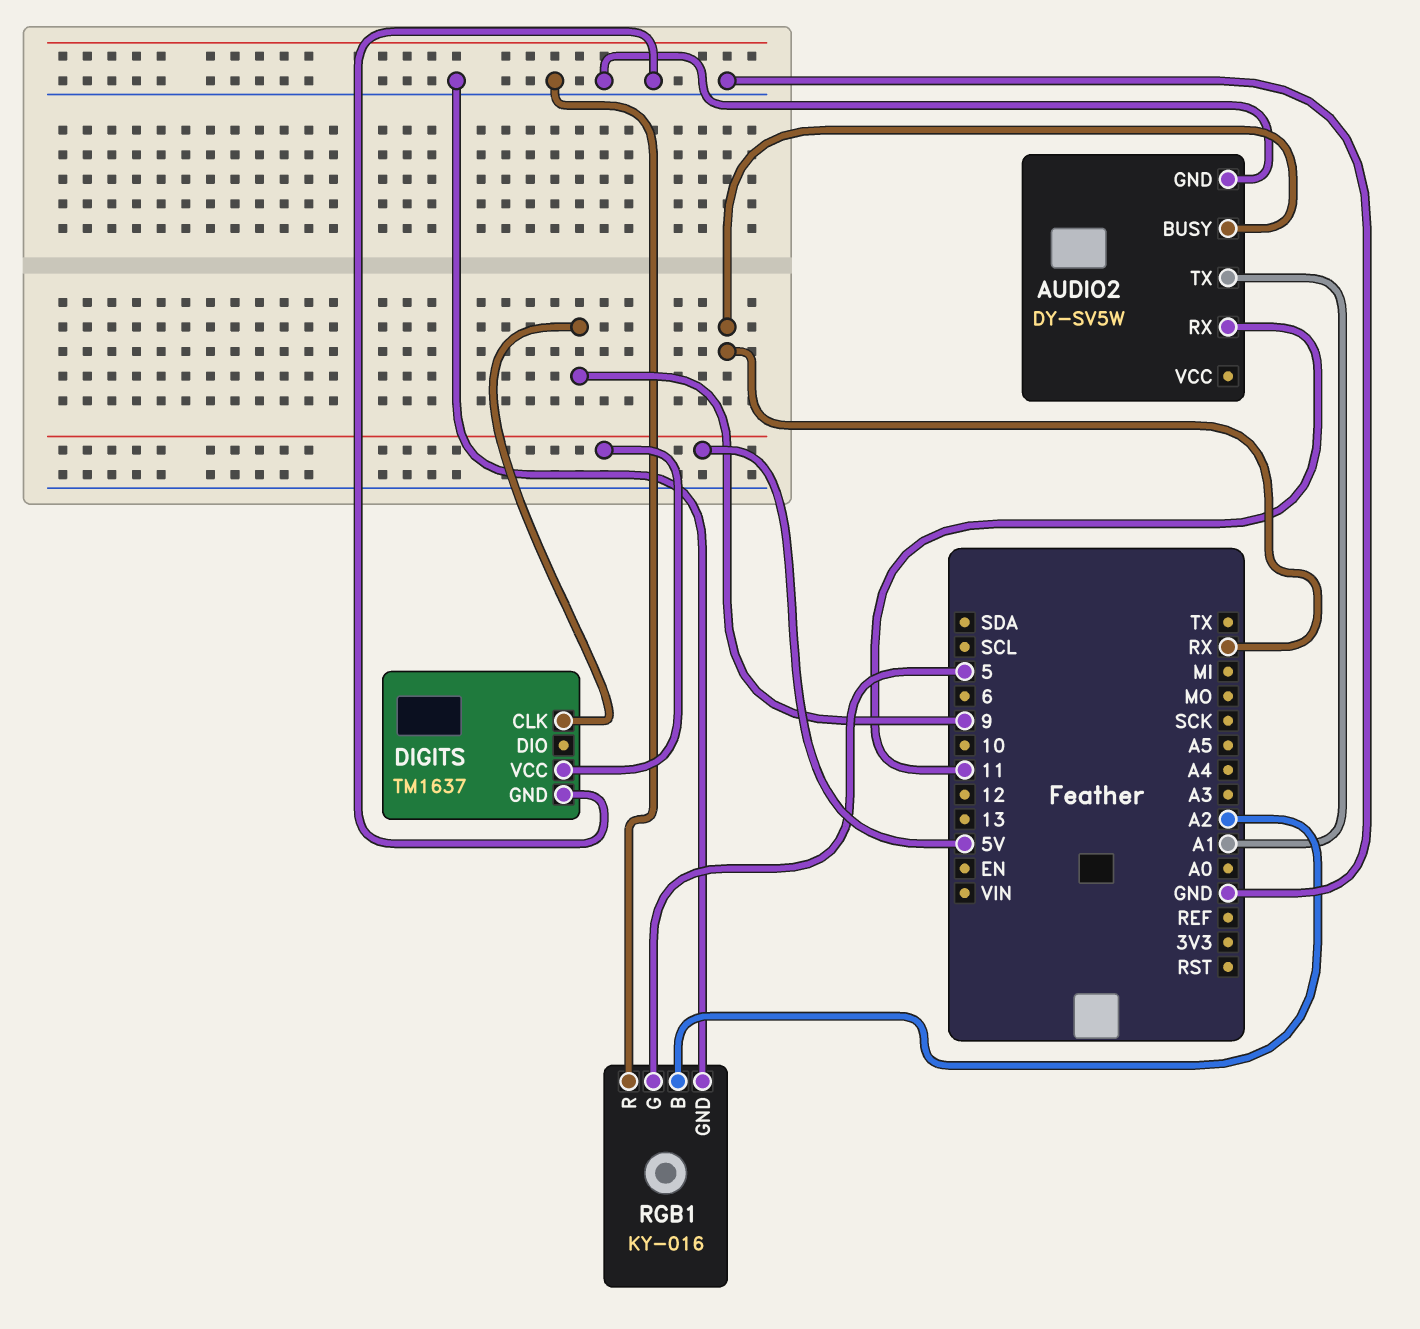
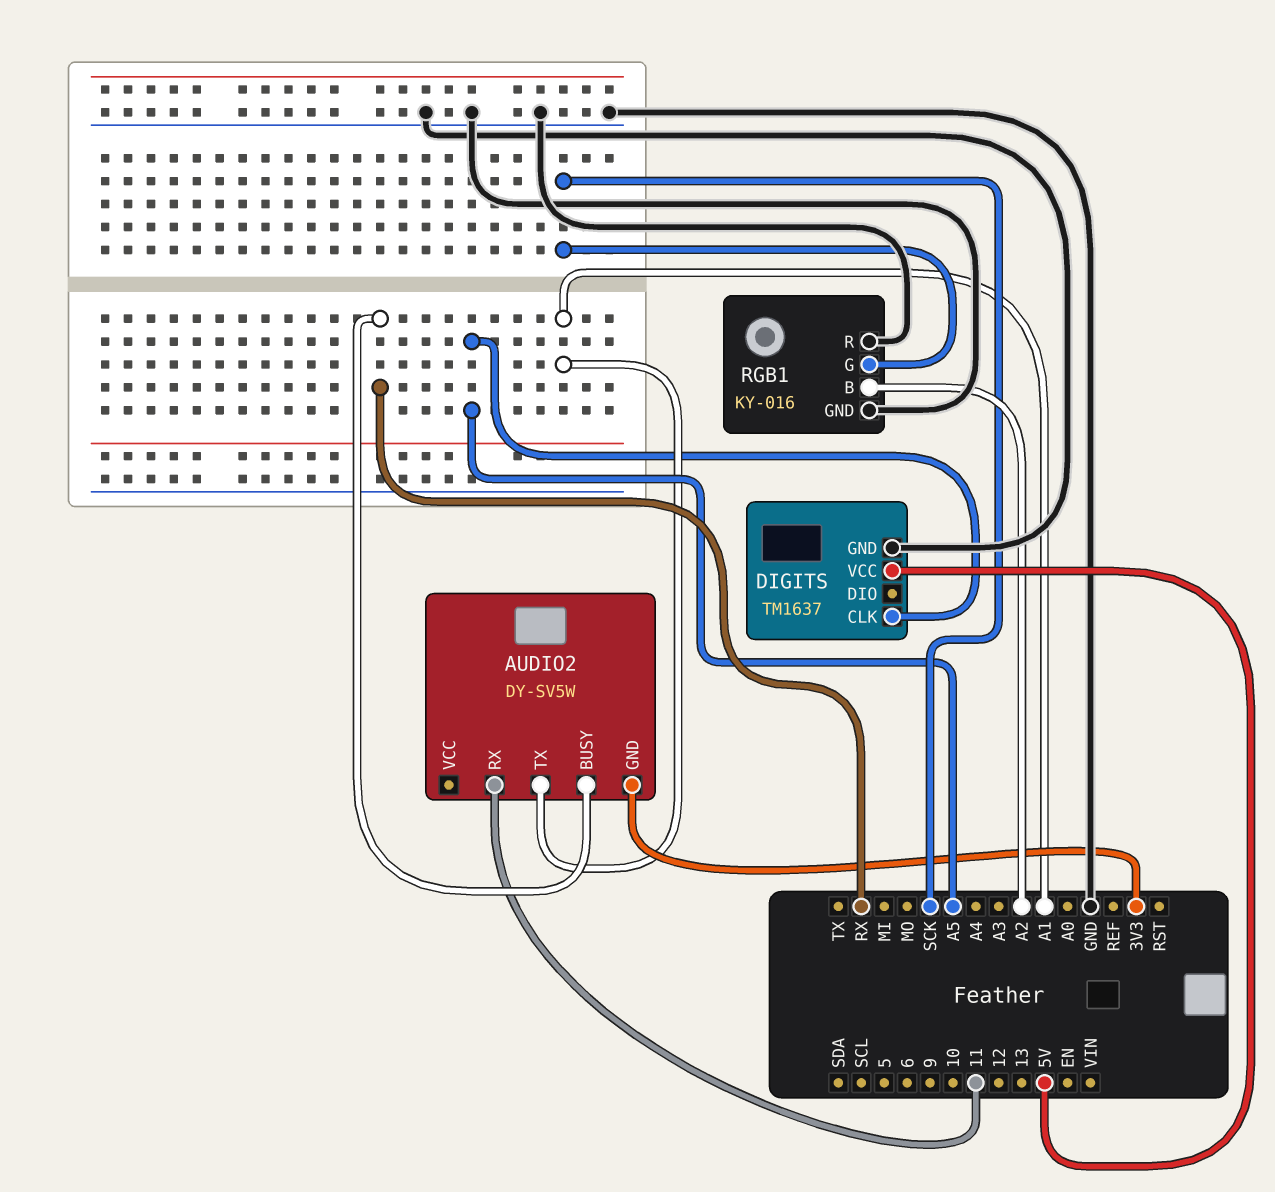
AUDIO2 pin GND: GND -> 3V3
DIGITS pin CLK: 9 -> A5
RGB1 pin G: 5 -> SCK

